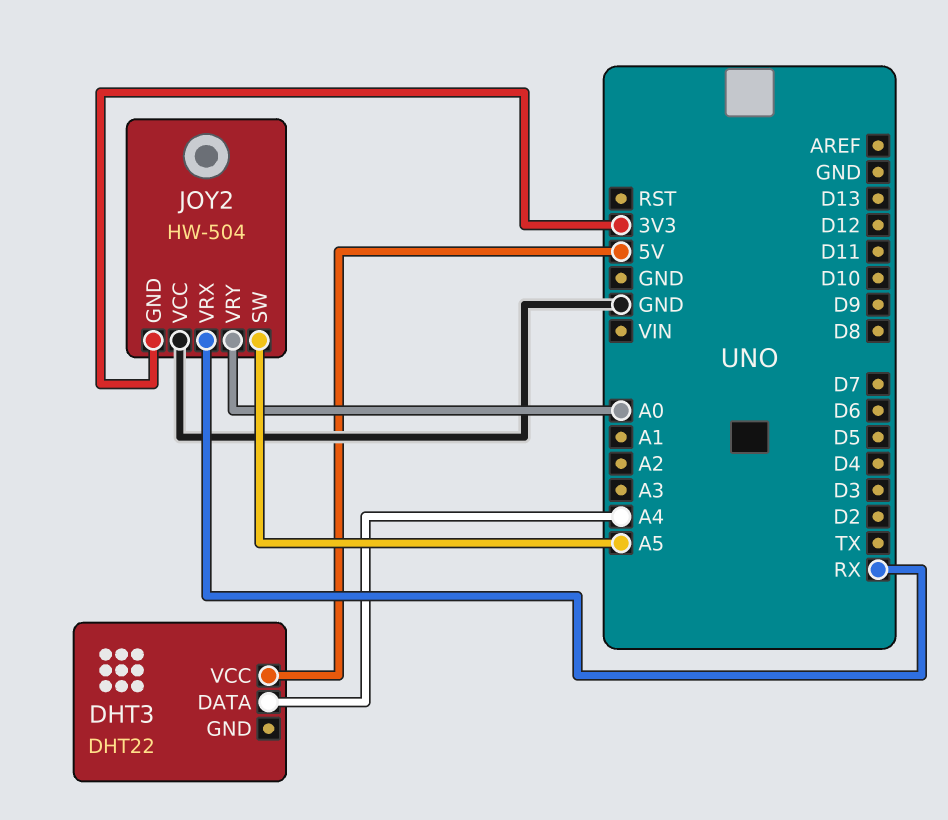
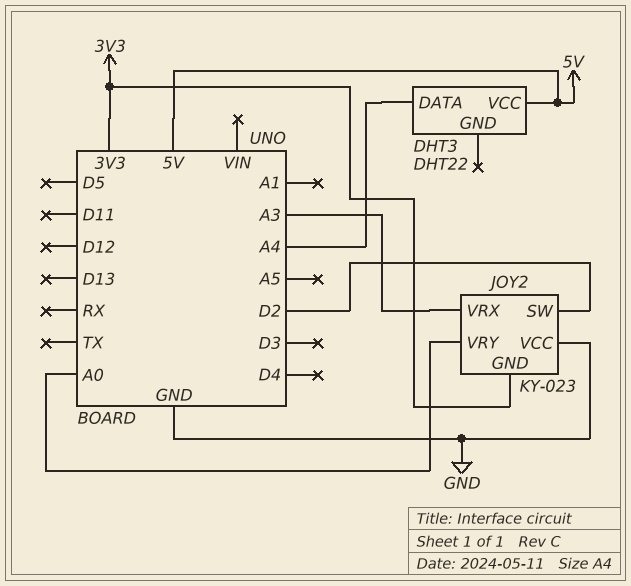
JOY2: HW-504 -> KY-023
JOY2 pin SW: A5 -> D2
JOY2 pin VRX: RX -> A3

